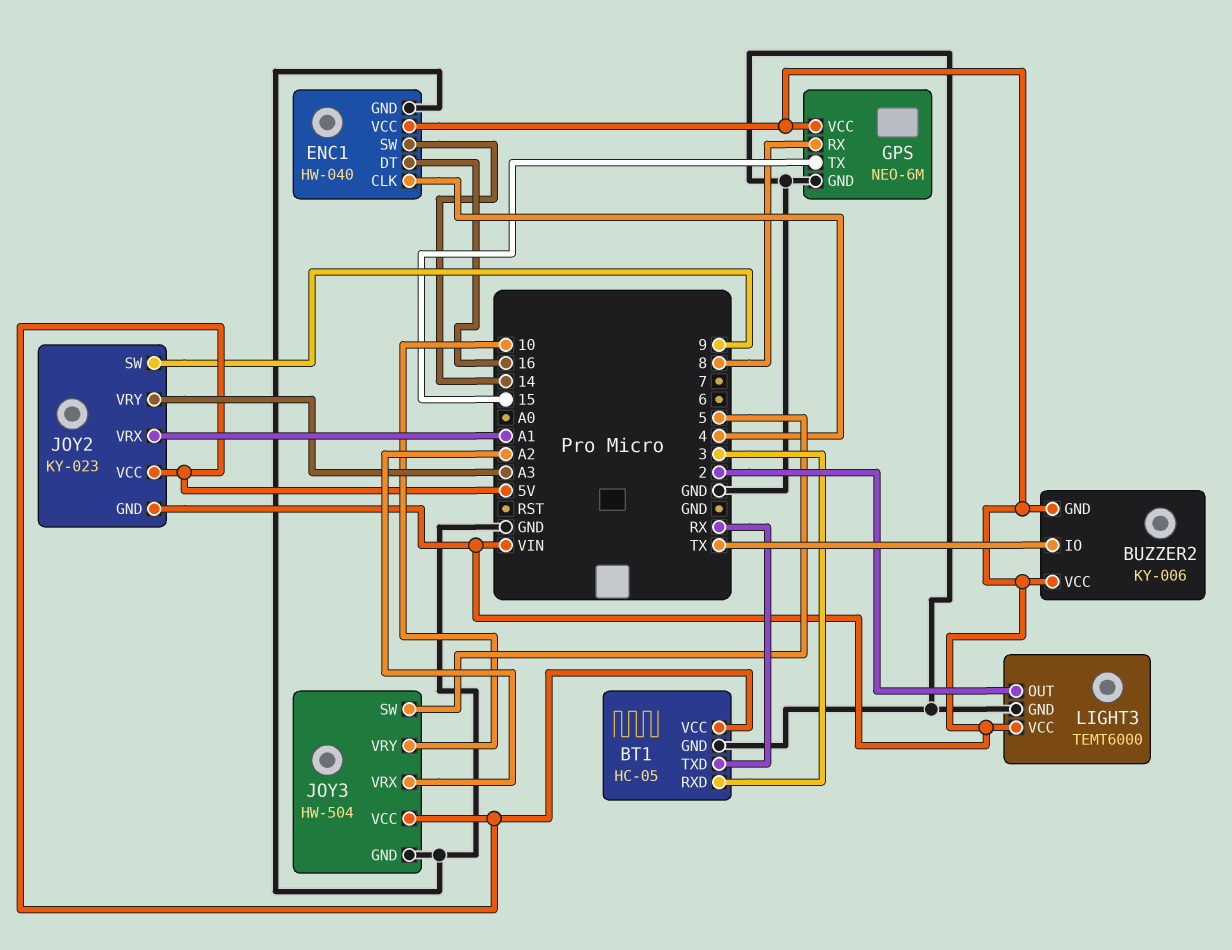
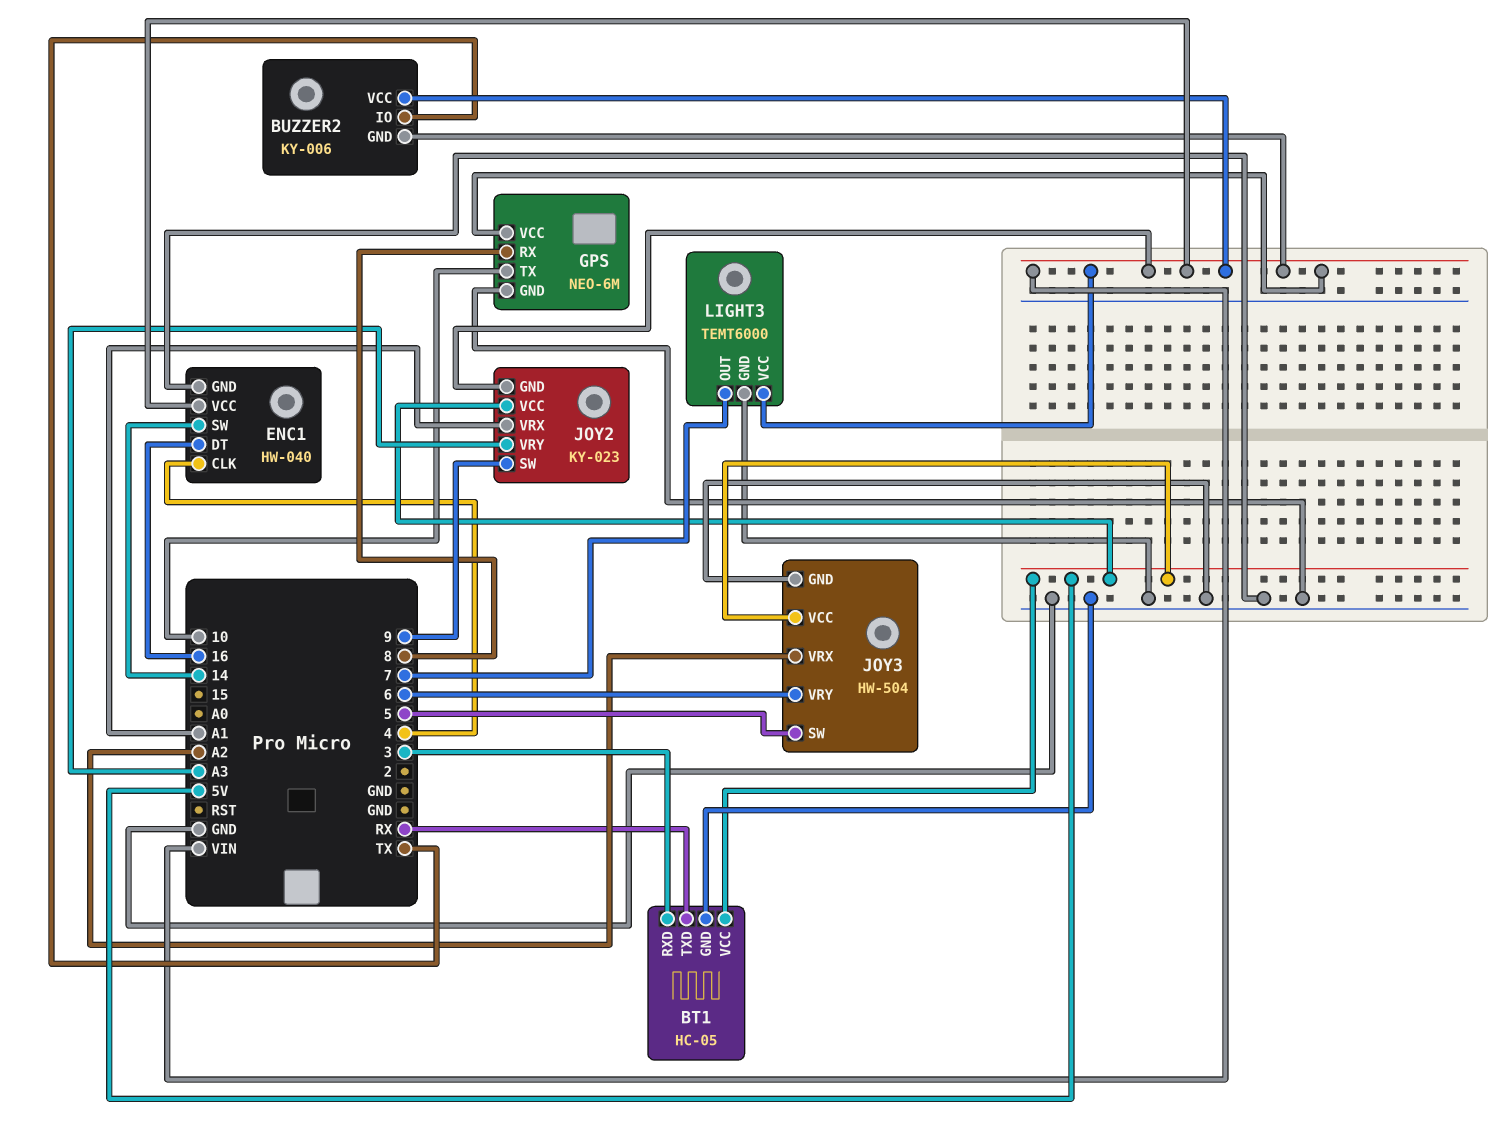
GPS pin TX: 15 -> 10
JOY3 pin VRY: 10 -> 6
LIGHT3 pin OUT: 2 -> 7

